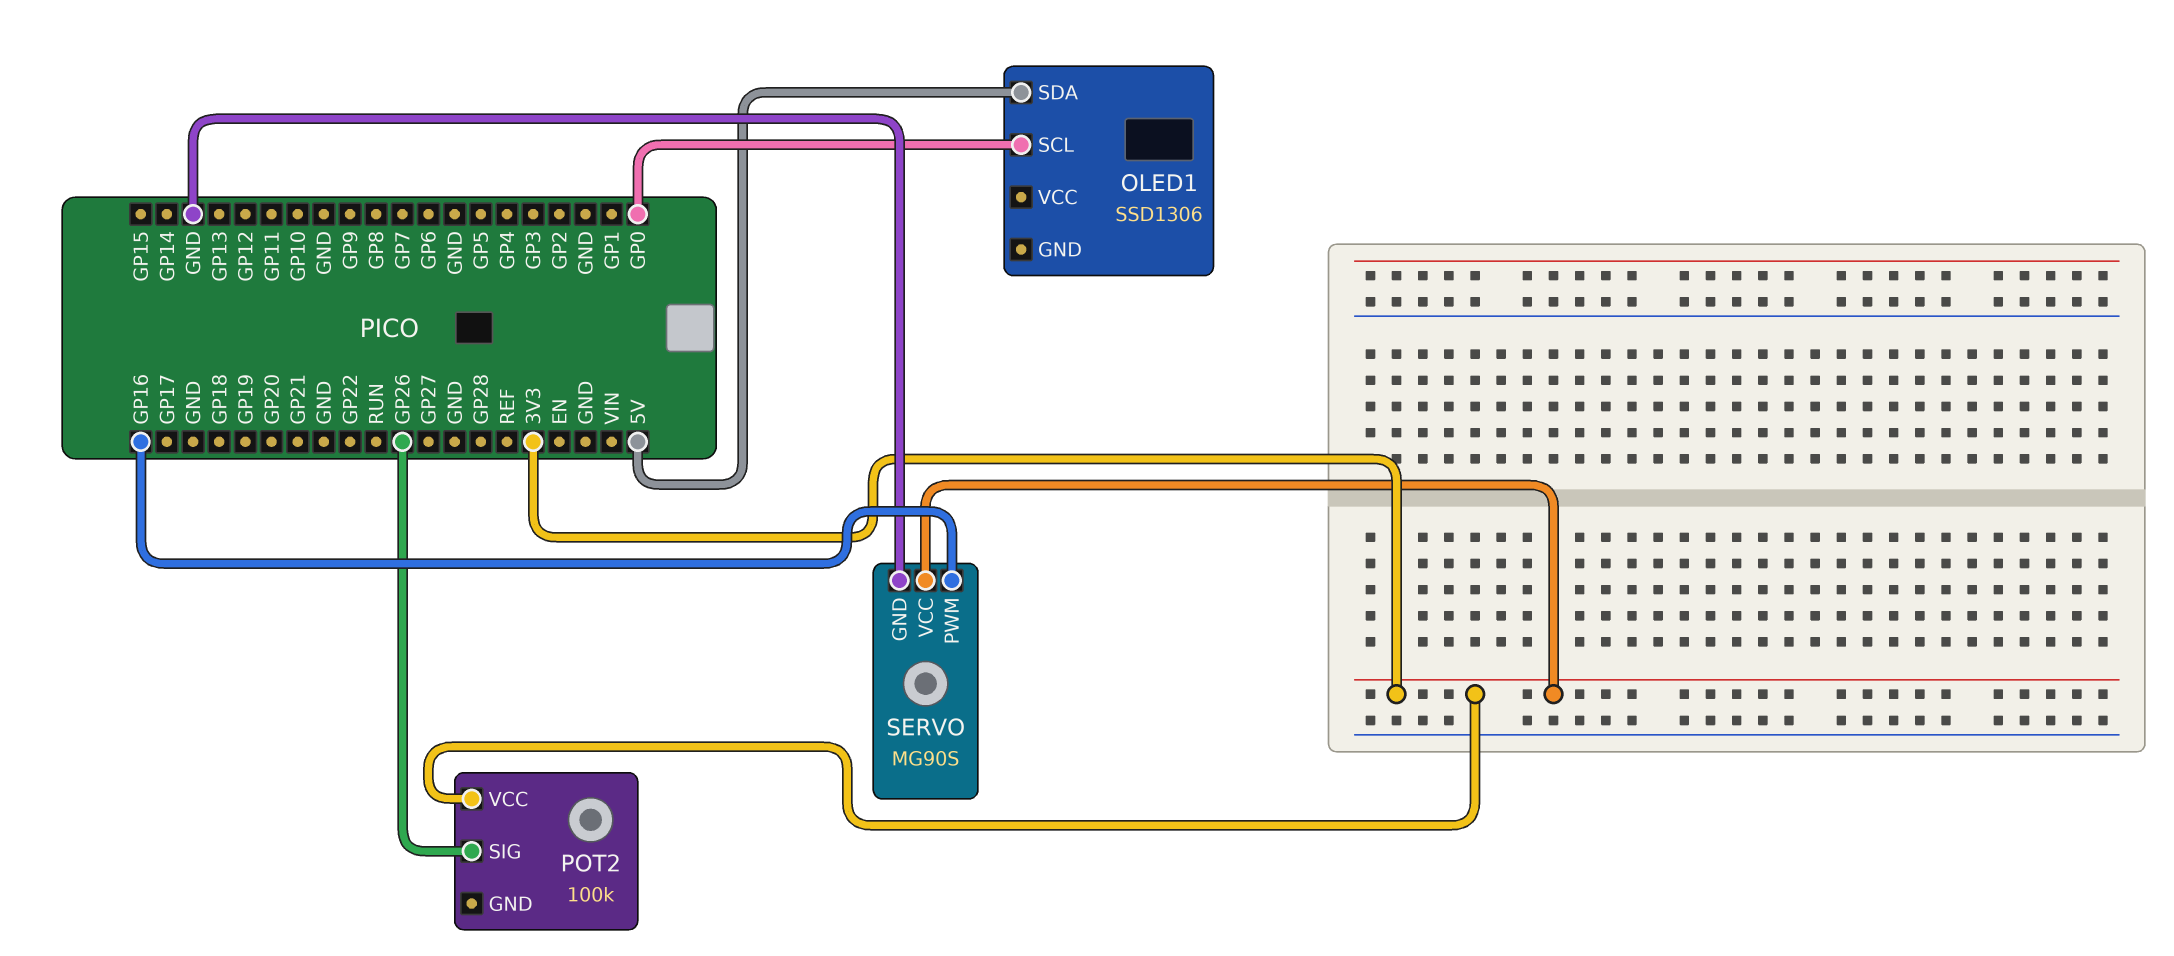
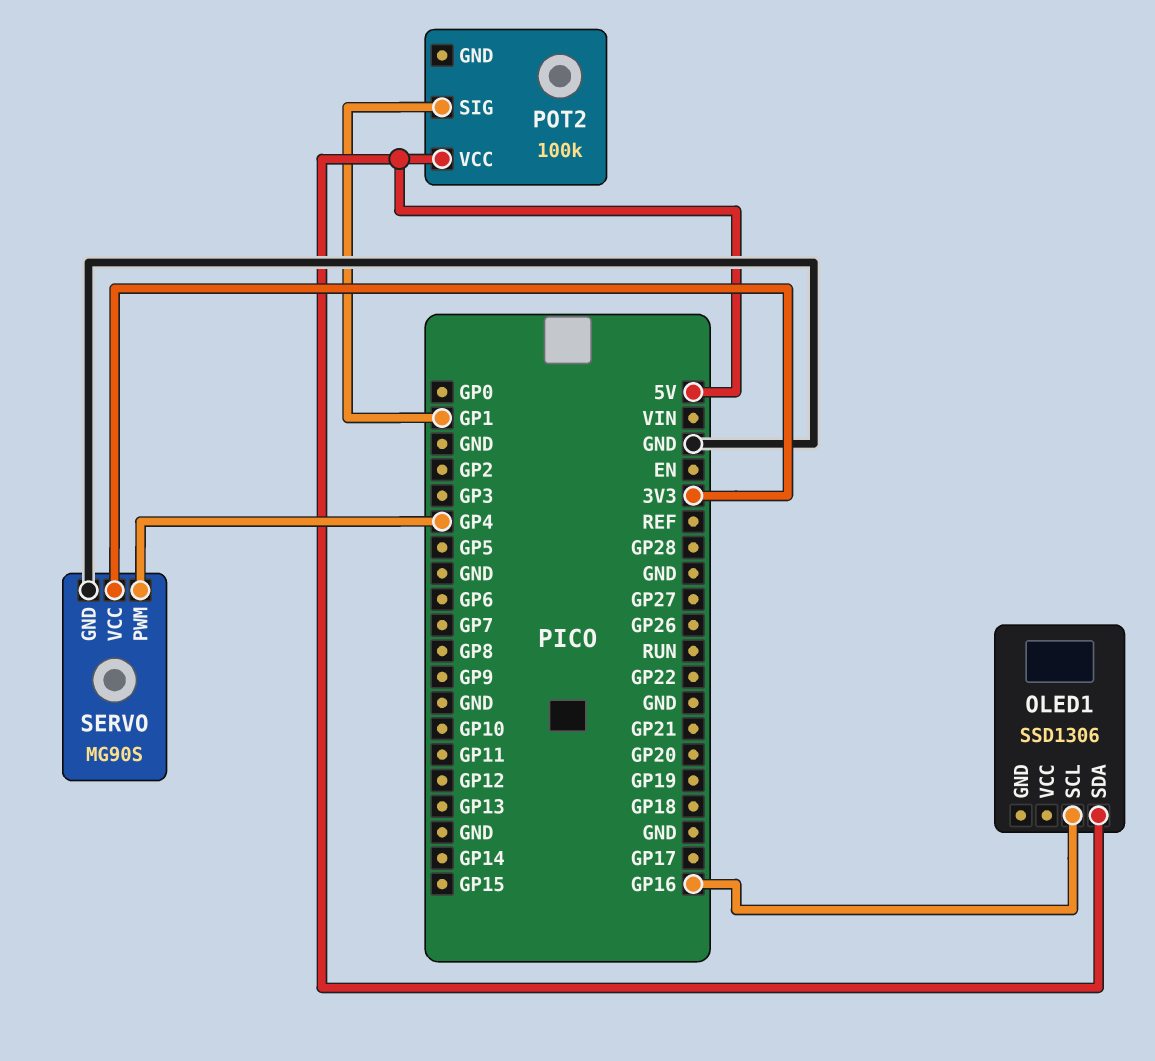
OLED1 pin SCL: GP0 -> GP16
POT2 pin SIG: GP26 -> GP1
POT2 pin VCC: 3V3 -> 5V
SERVO pin PWM: GP16 -> GP4

